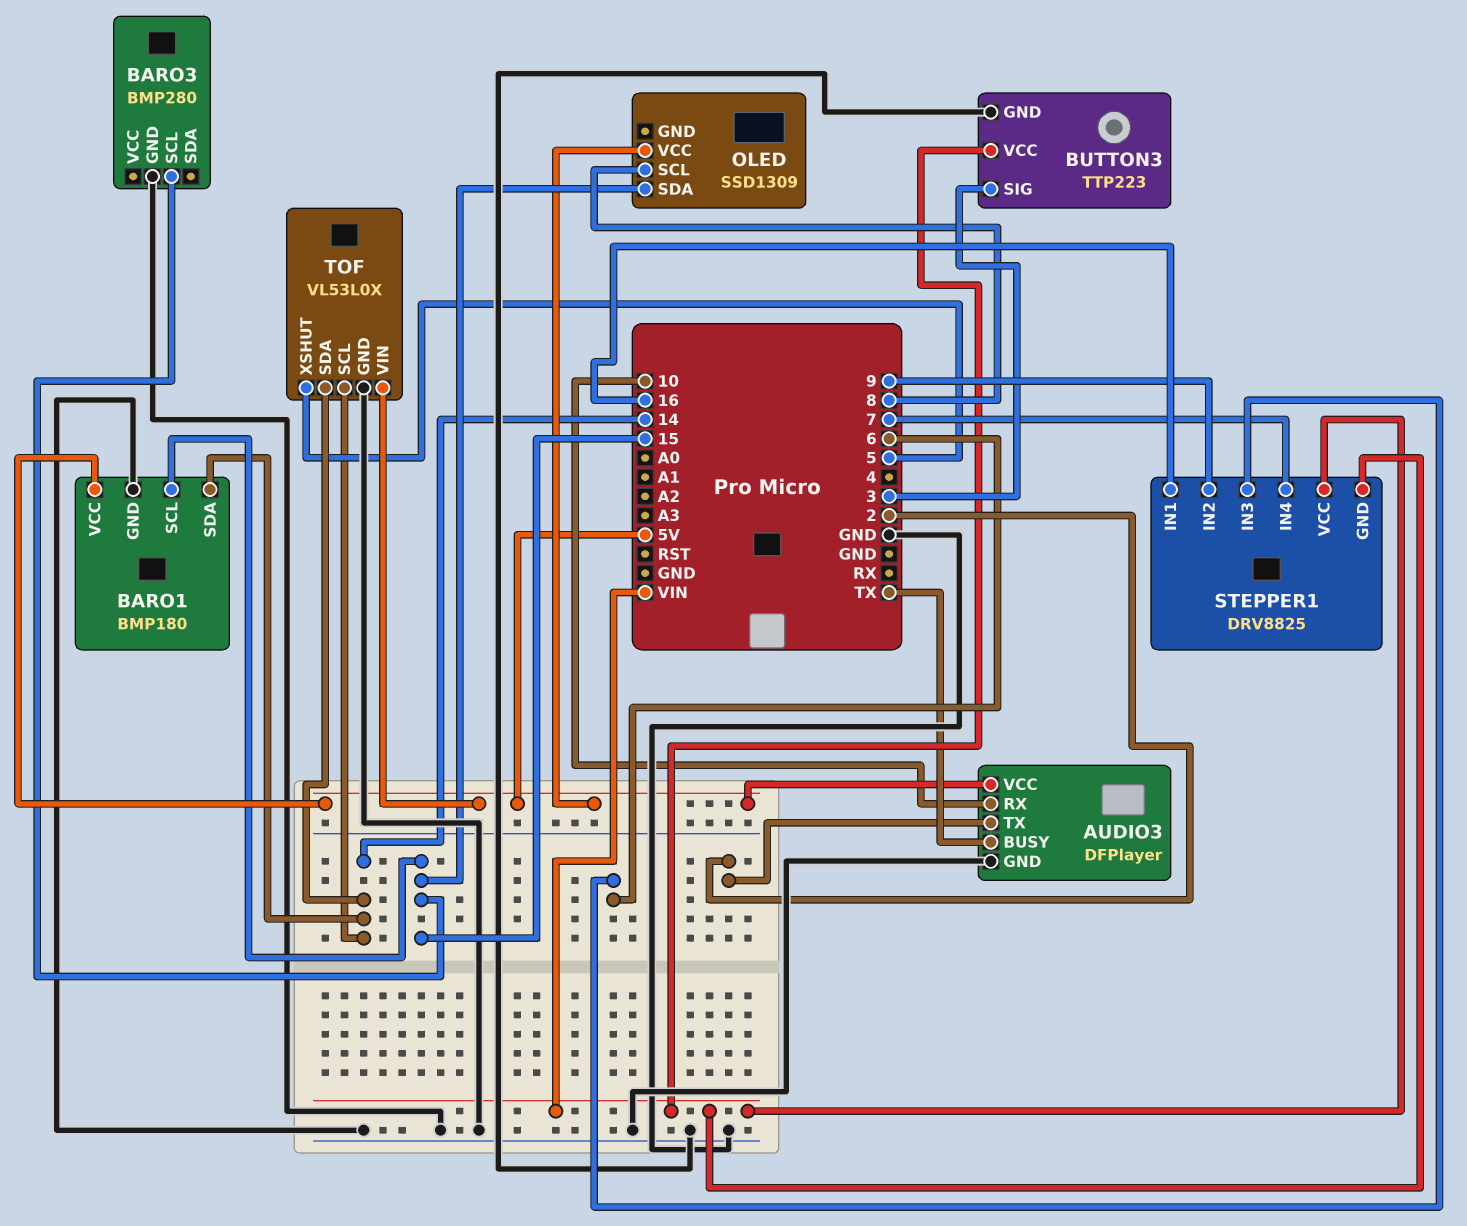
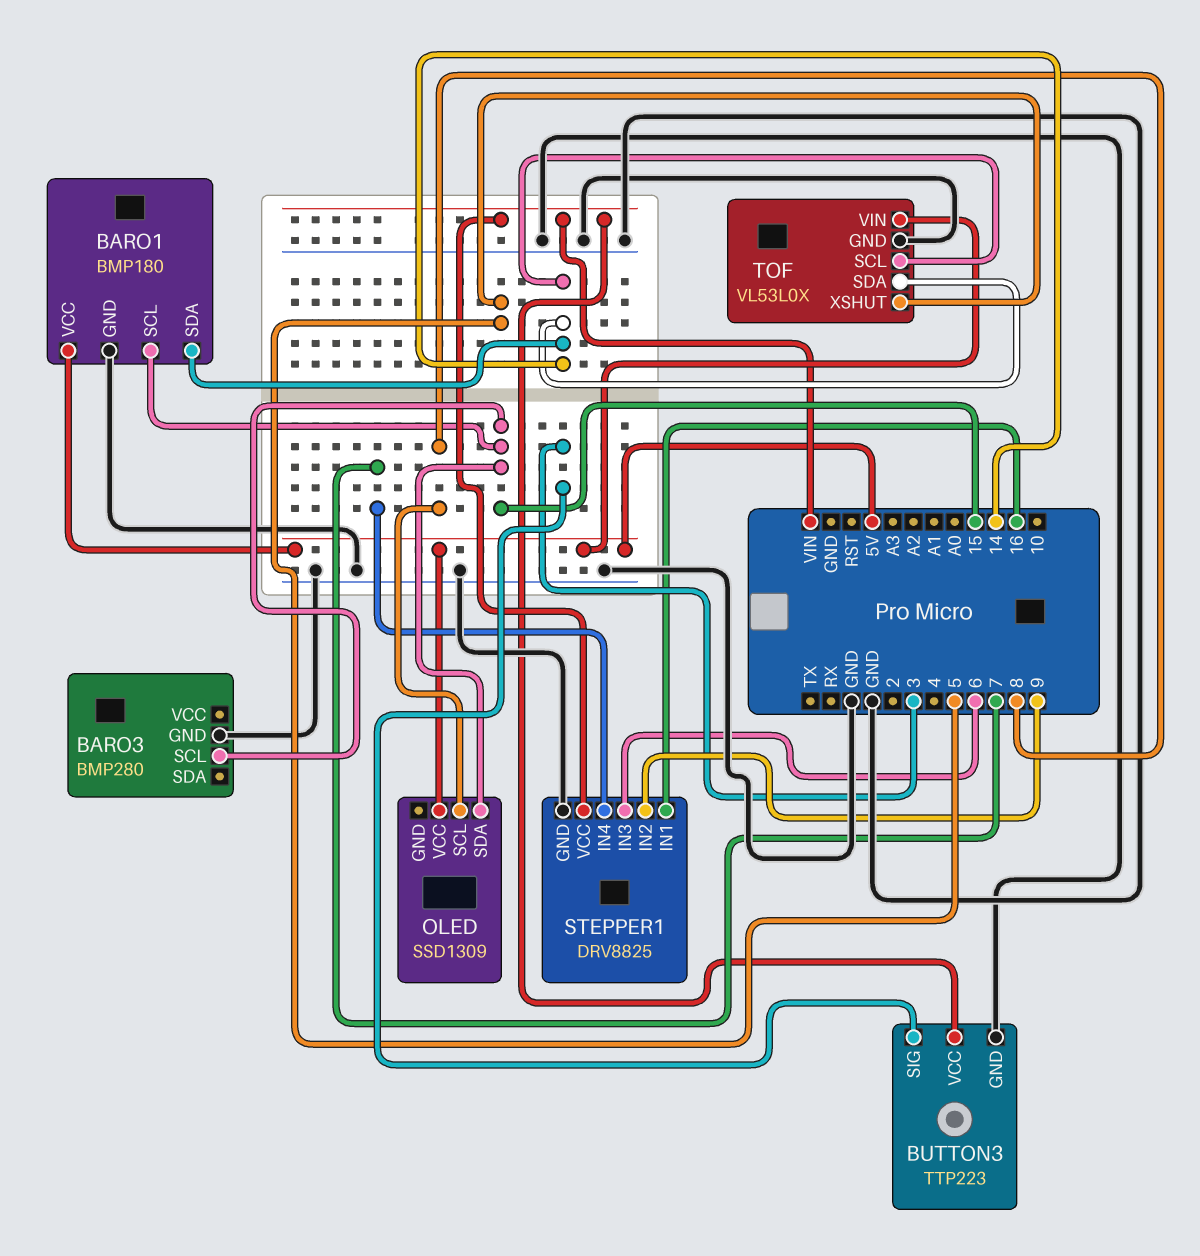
AUDIO3: DFPlayer -> none
AUDIO3 pin BUSY: TX -> none
AUDIO3 pin GND: GND -> none
AUDIO3 pin RX: 10 -> none
AUDIO3 pin TX: 2 -> none
AUDIO3 pin VCC: 5V -> none
STEPPER1 pin GND: VIN -> GND

